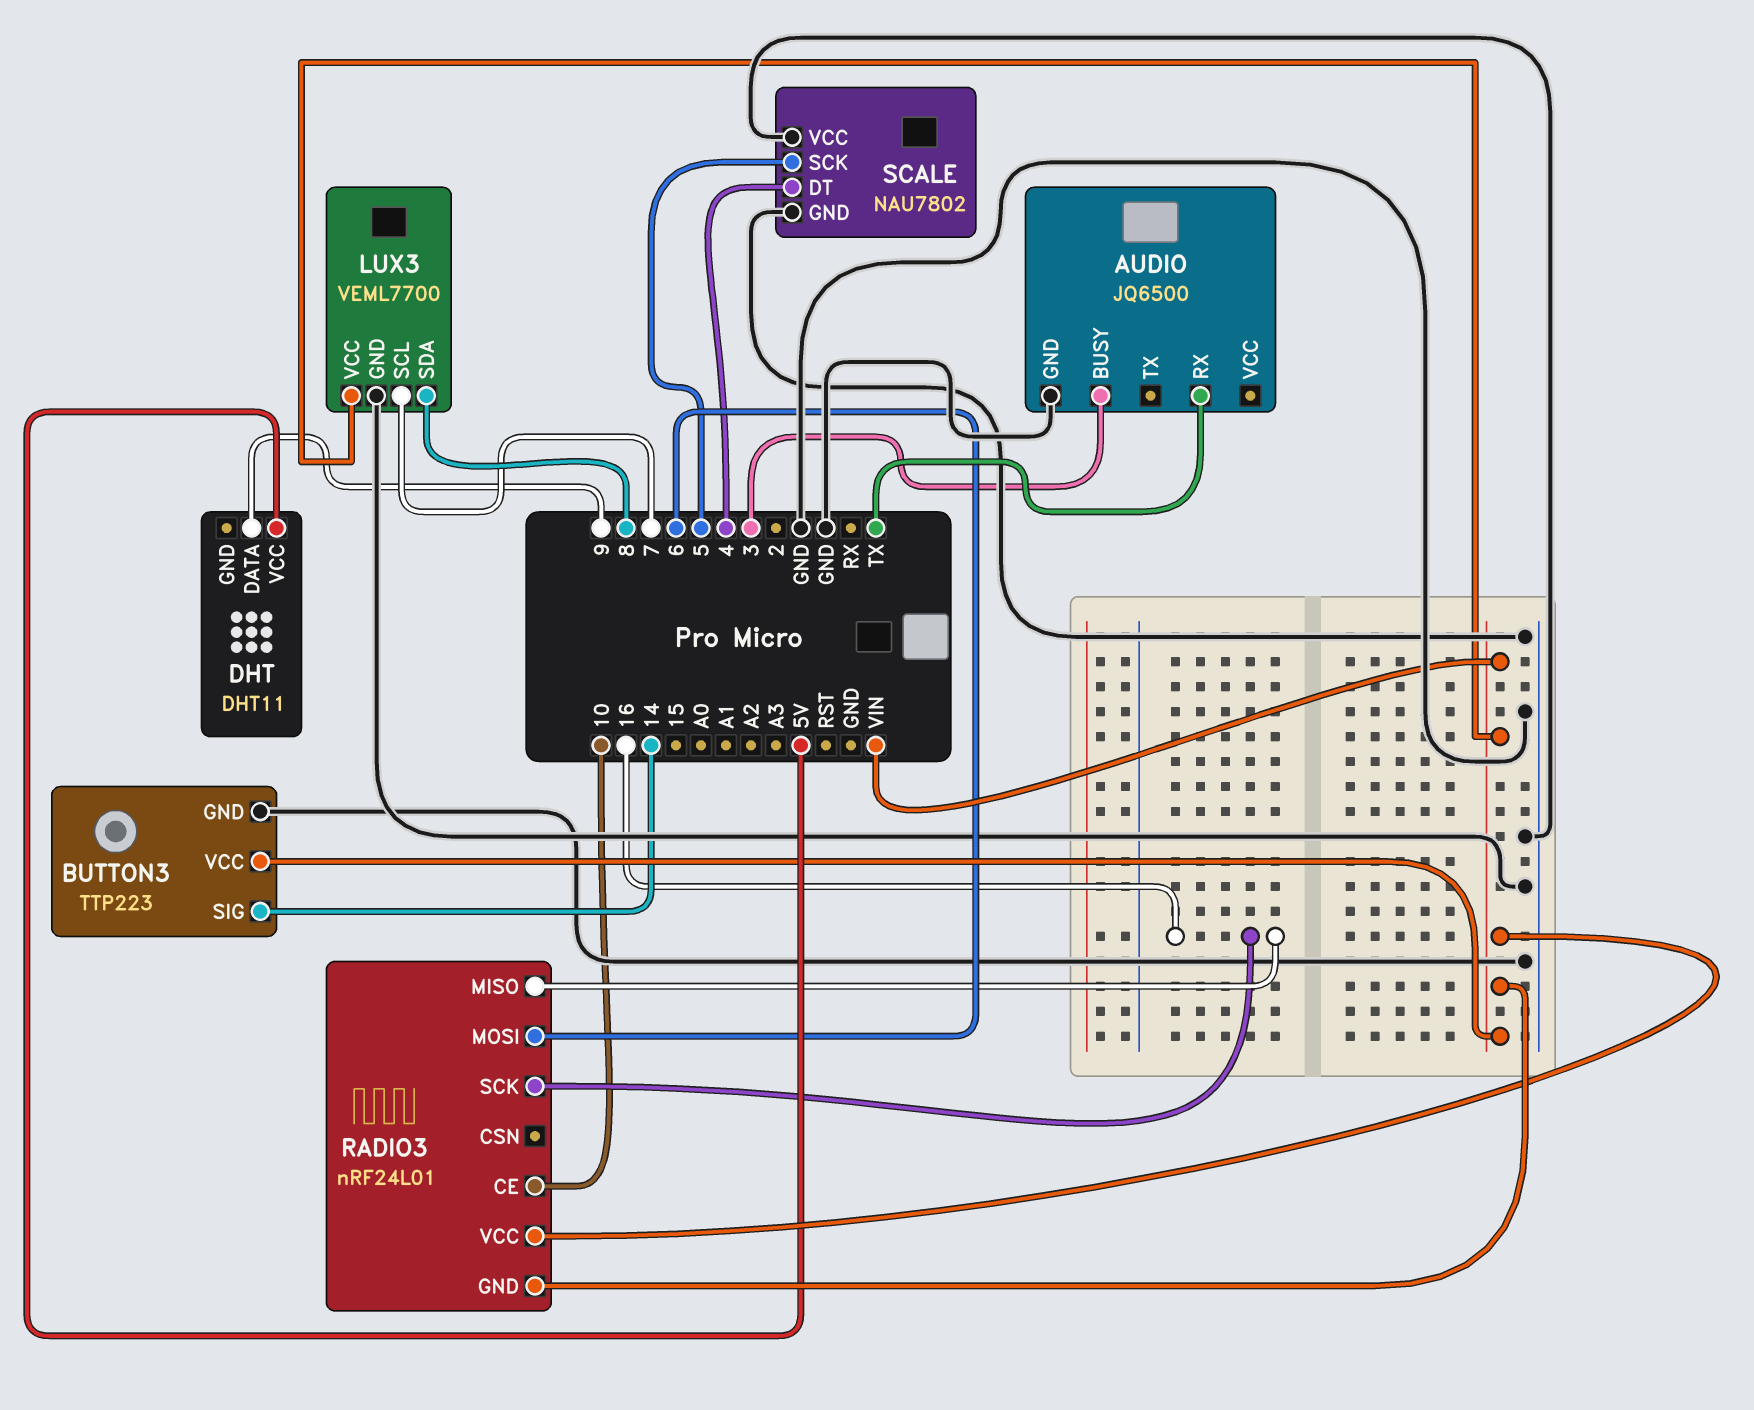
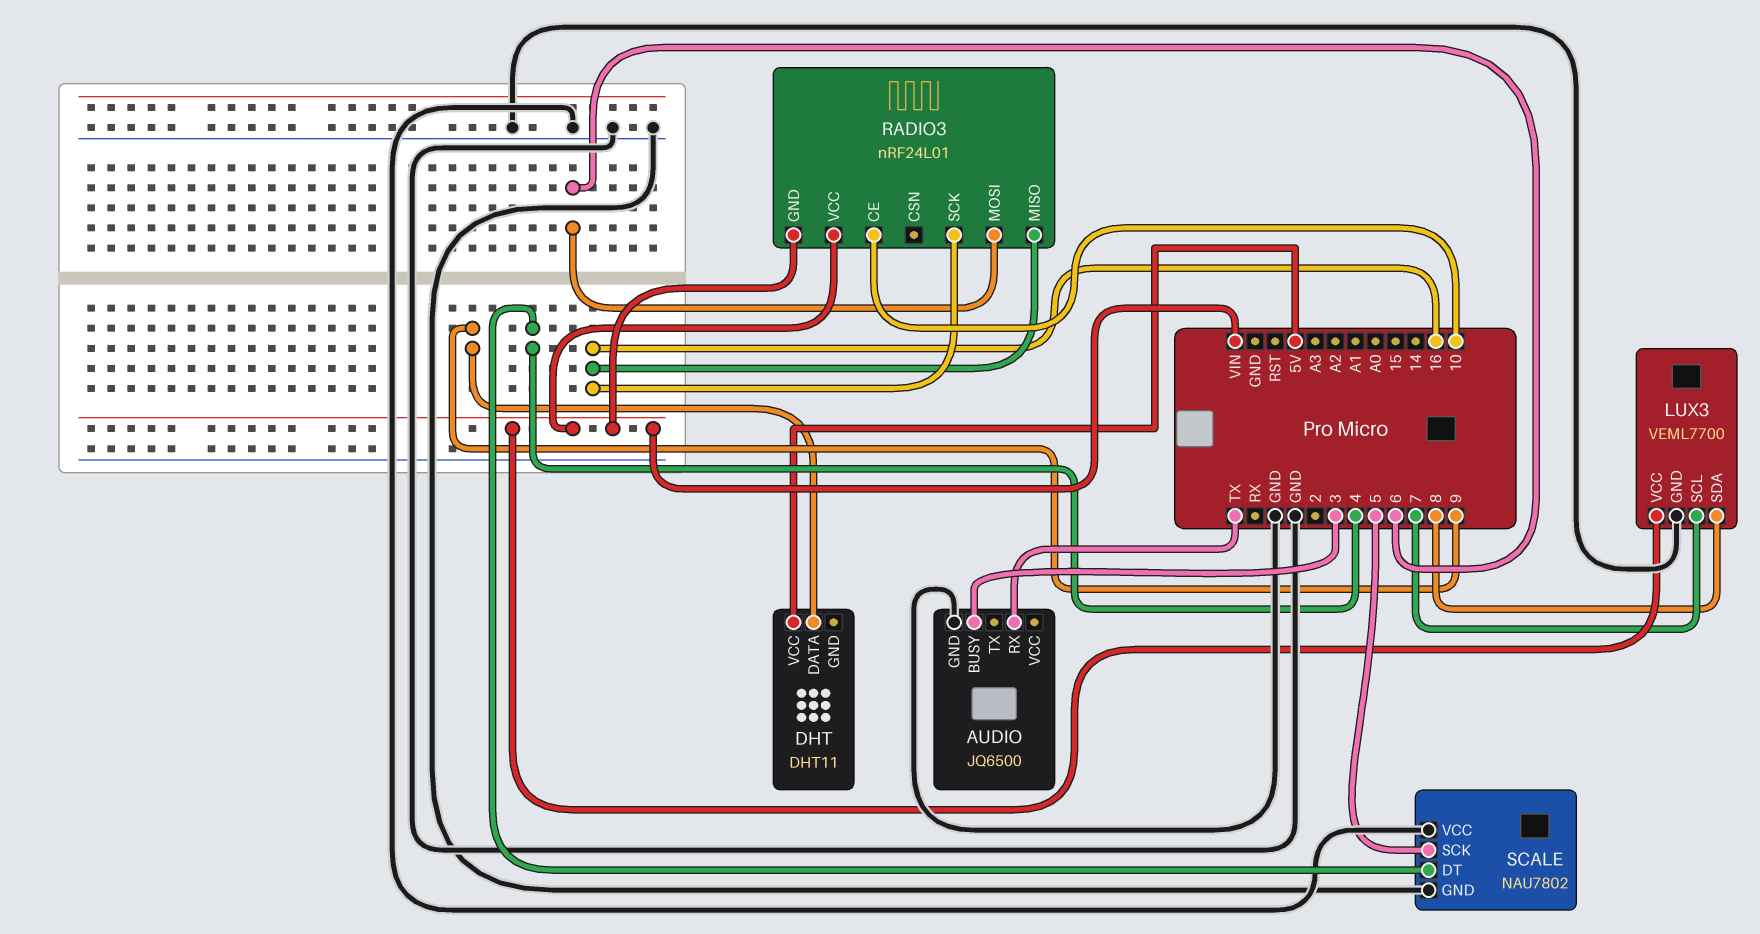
BUTTON3: TTP223 -> none
BUTTON3 pin GND: GND -> none
BUTTON3 pin SIG: 14 -> none
BUTTON3 pin VCC: VIN -> none

